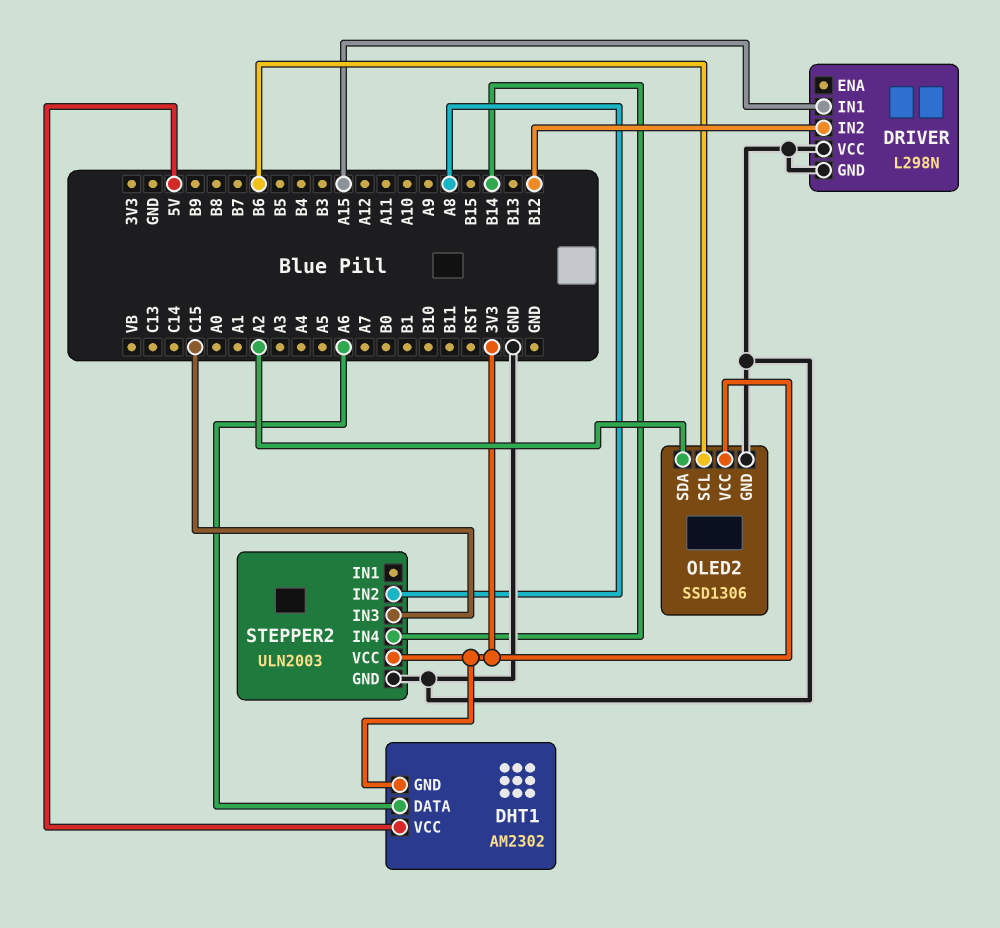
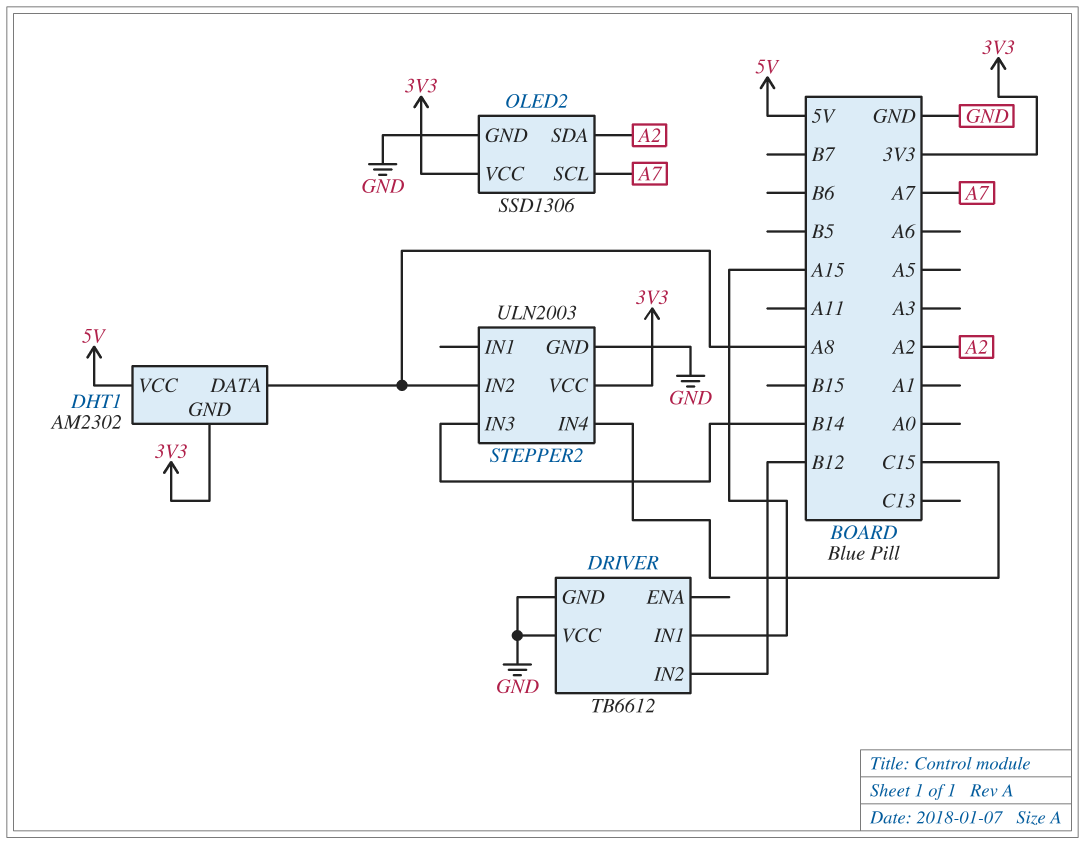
DHT1 pin DATA: A6 -> A8
DRIVER: L298N -> TB6612
OLED2 pin SCL: B6 -> A7
STEPPER2 pin IN3: C15 -> B14
STEPPER2 pin IN4: B14 -> C15

